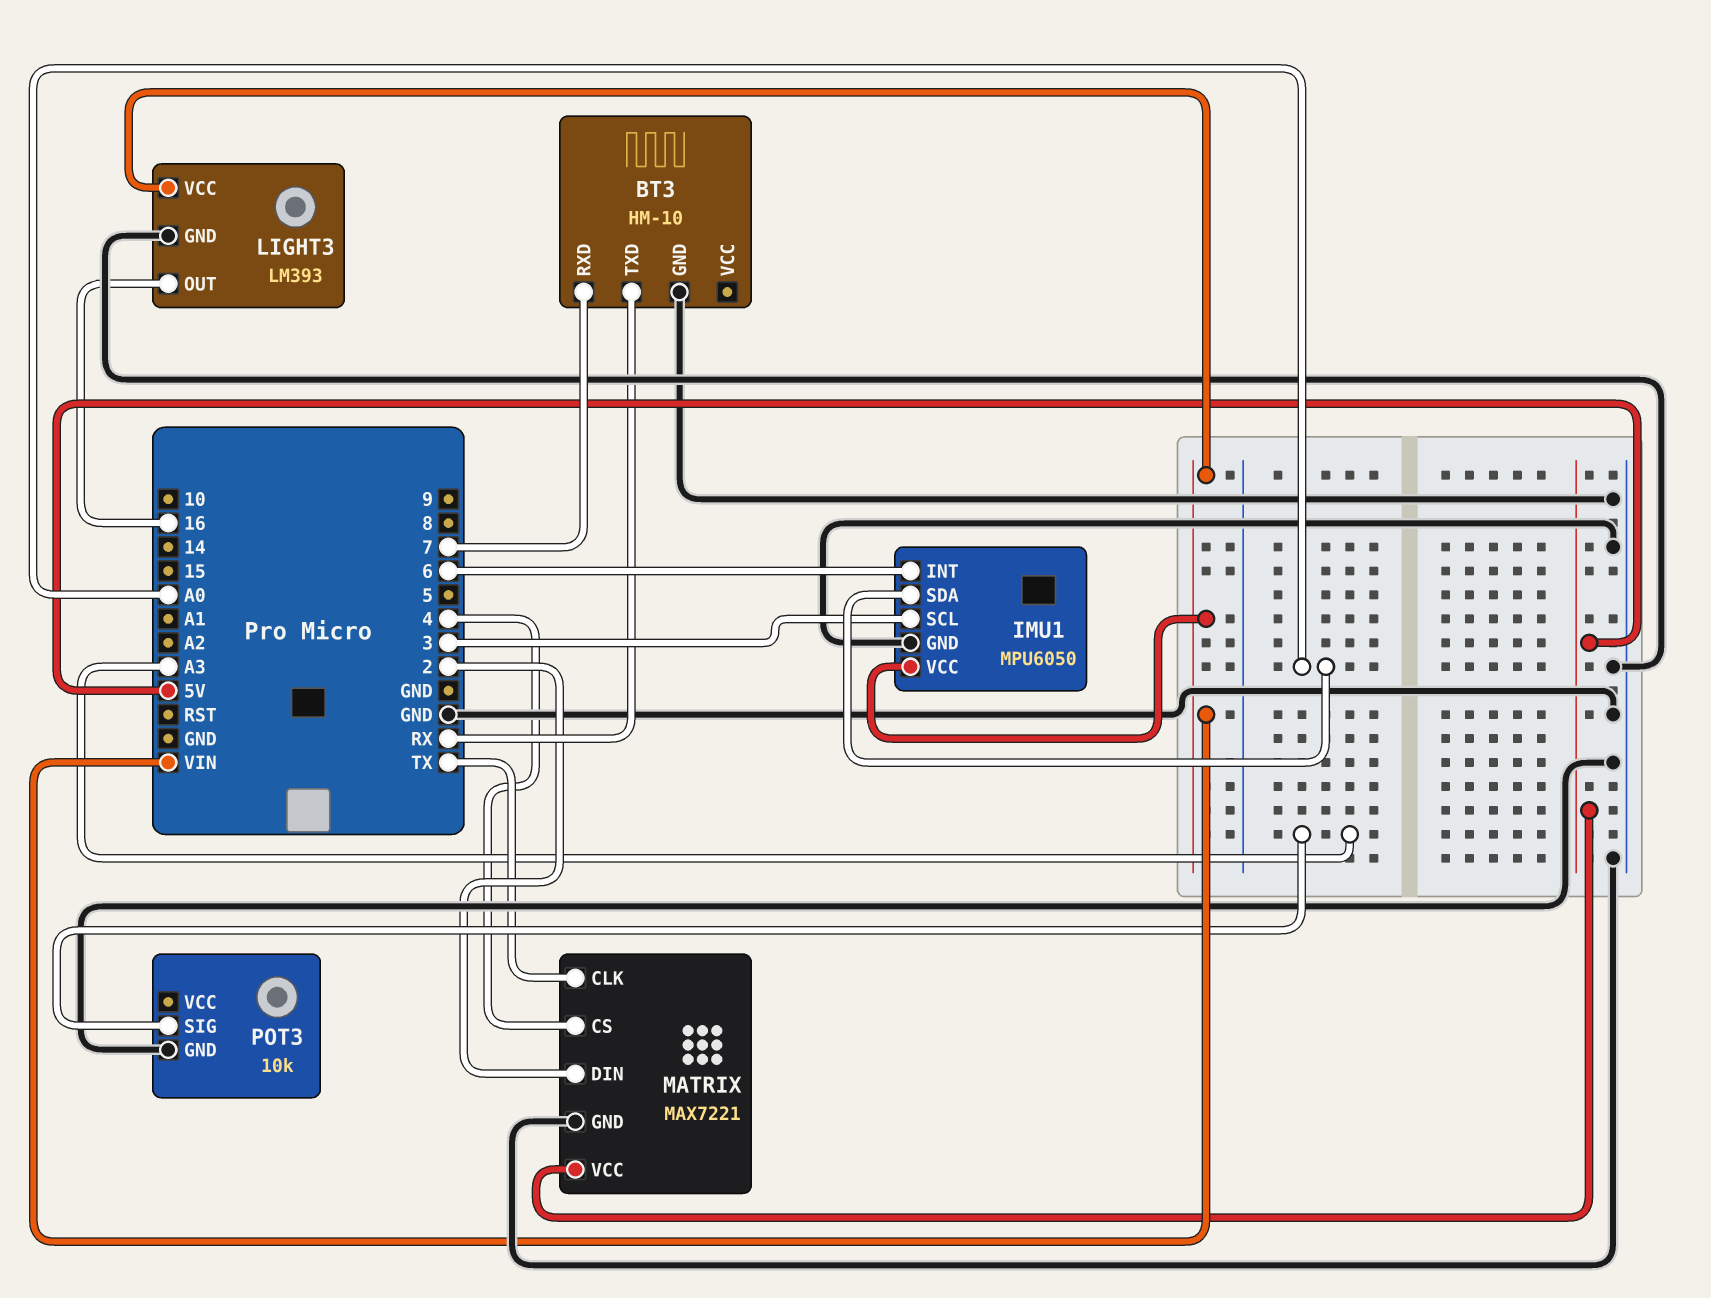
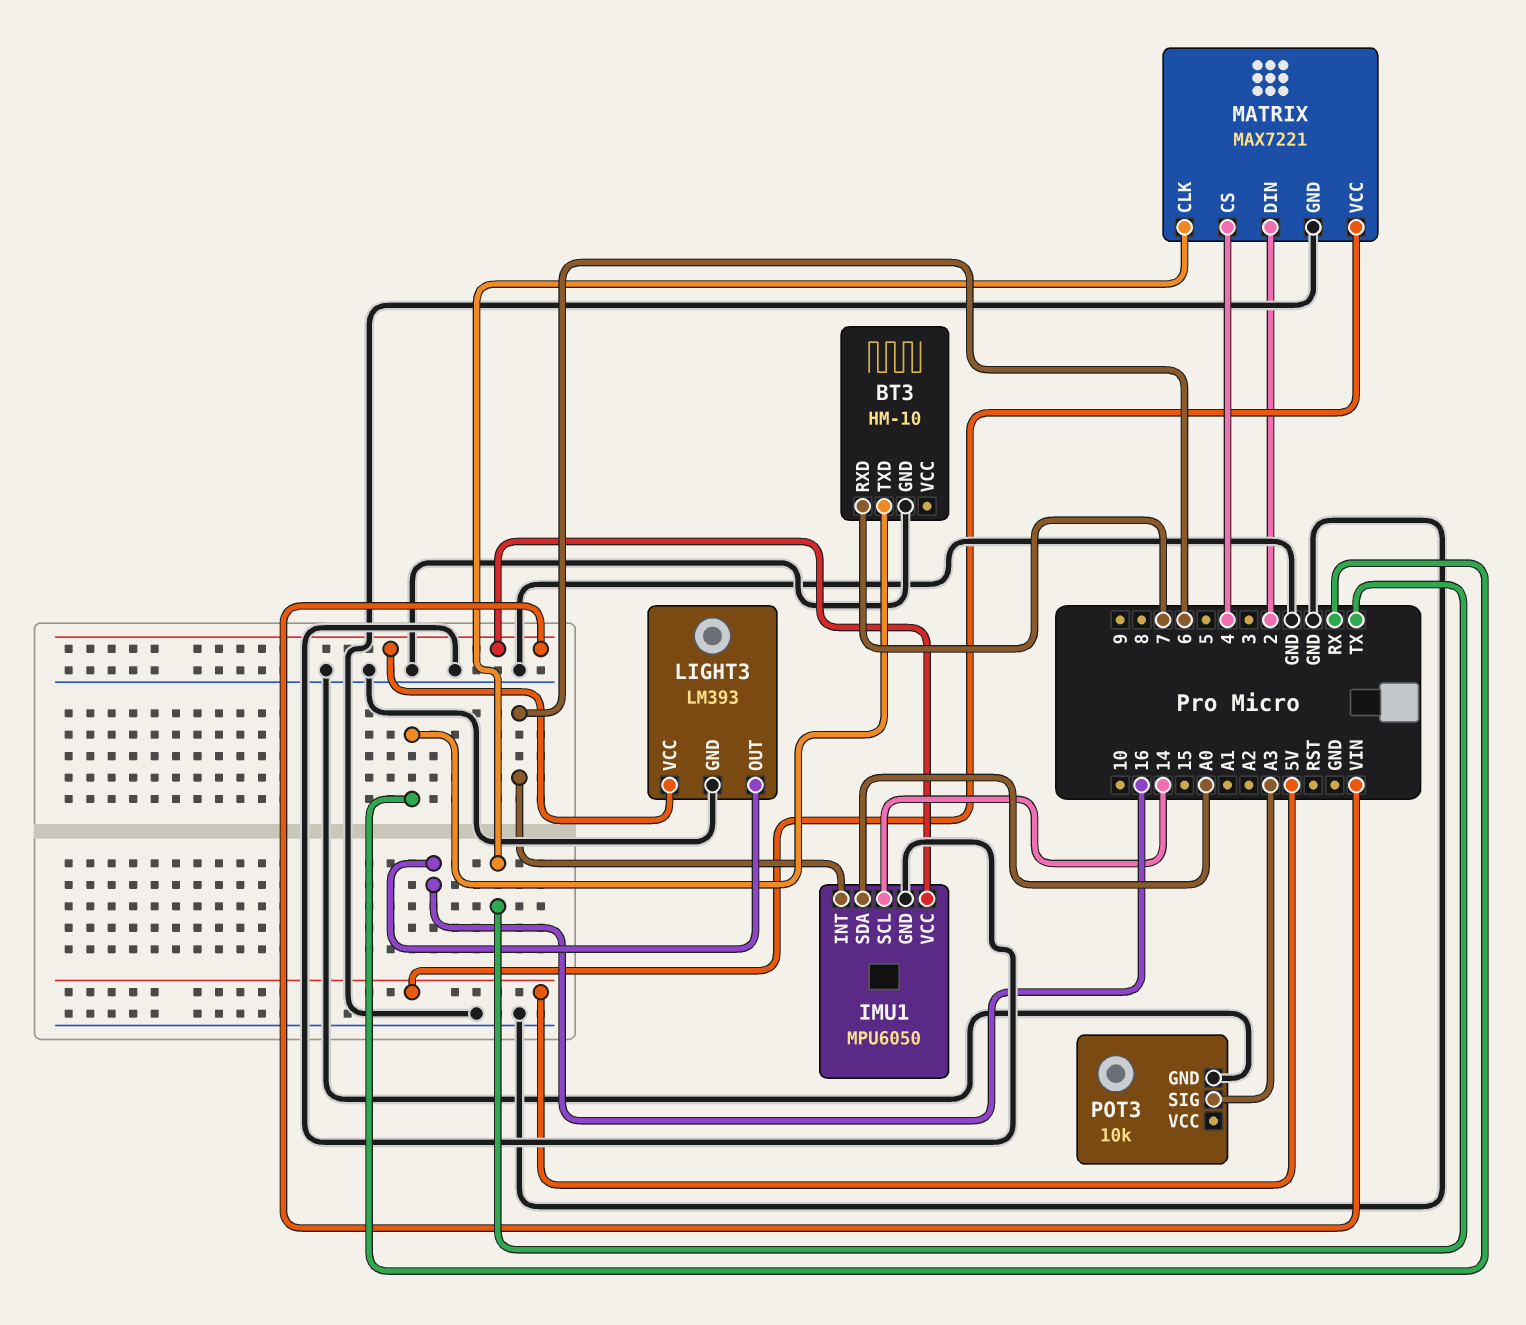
IMU1 pin SCL: 3 -> 14

